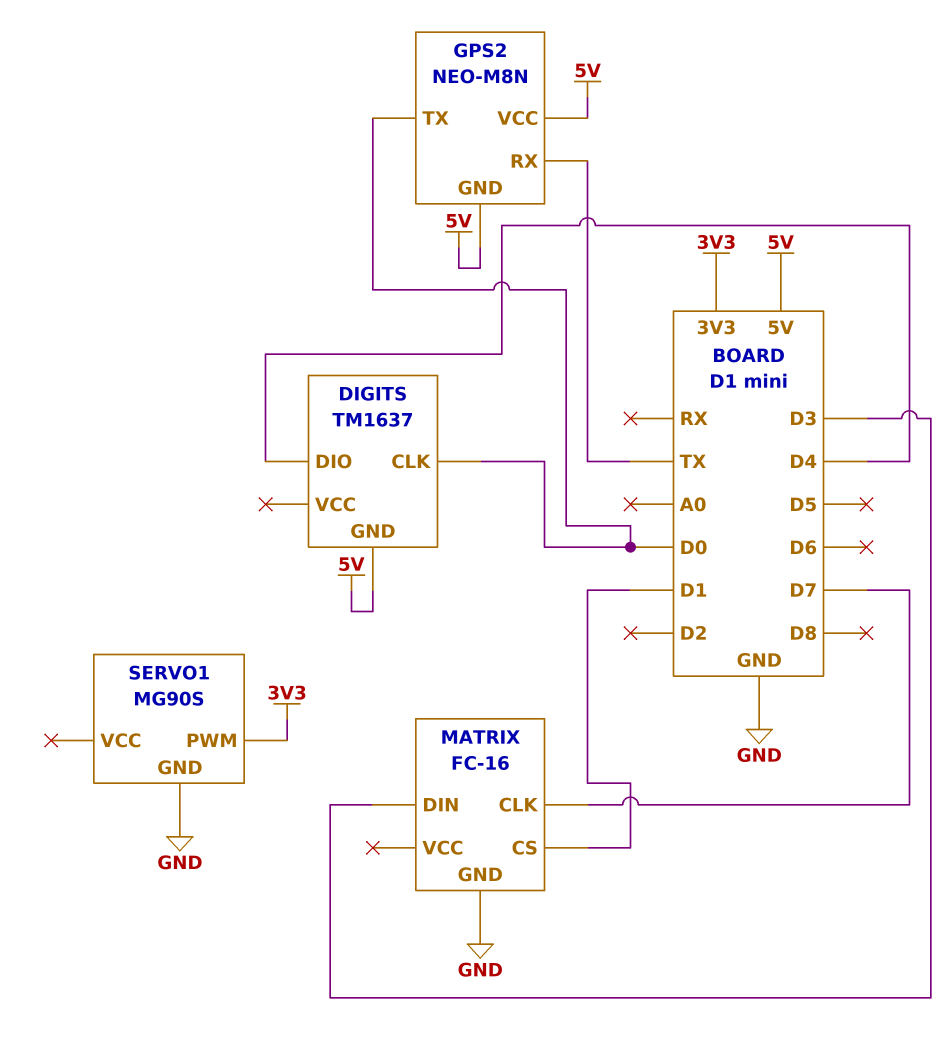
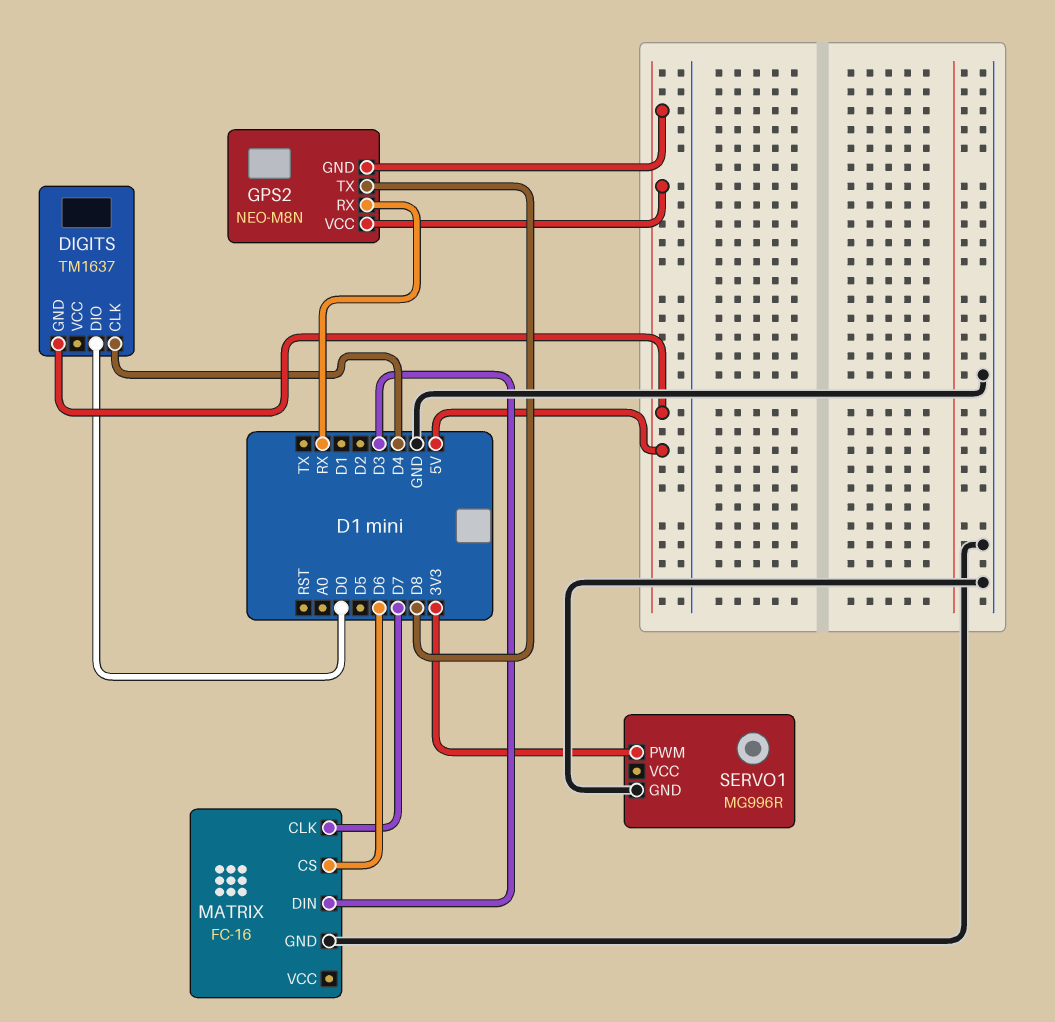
DIGITS pin CLK: D0 -> D4
DIGITS pin DIO: D4 -> D0
GPS2 pin RX: TX -> RX
GPS2 pin TX: D0 -> D8
MATRIX pin CS: D1 -> D6
SERVO1: MG90S -> MG996R

